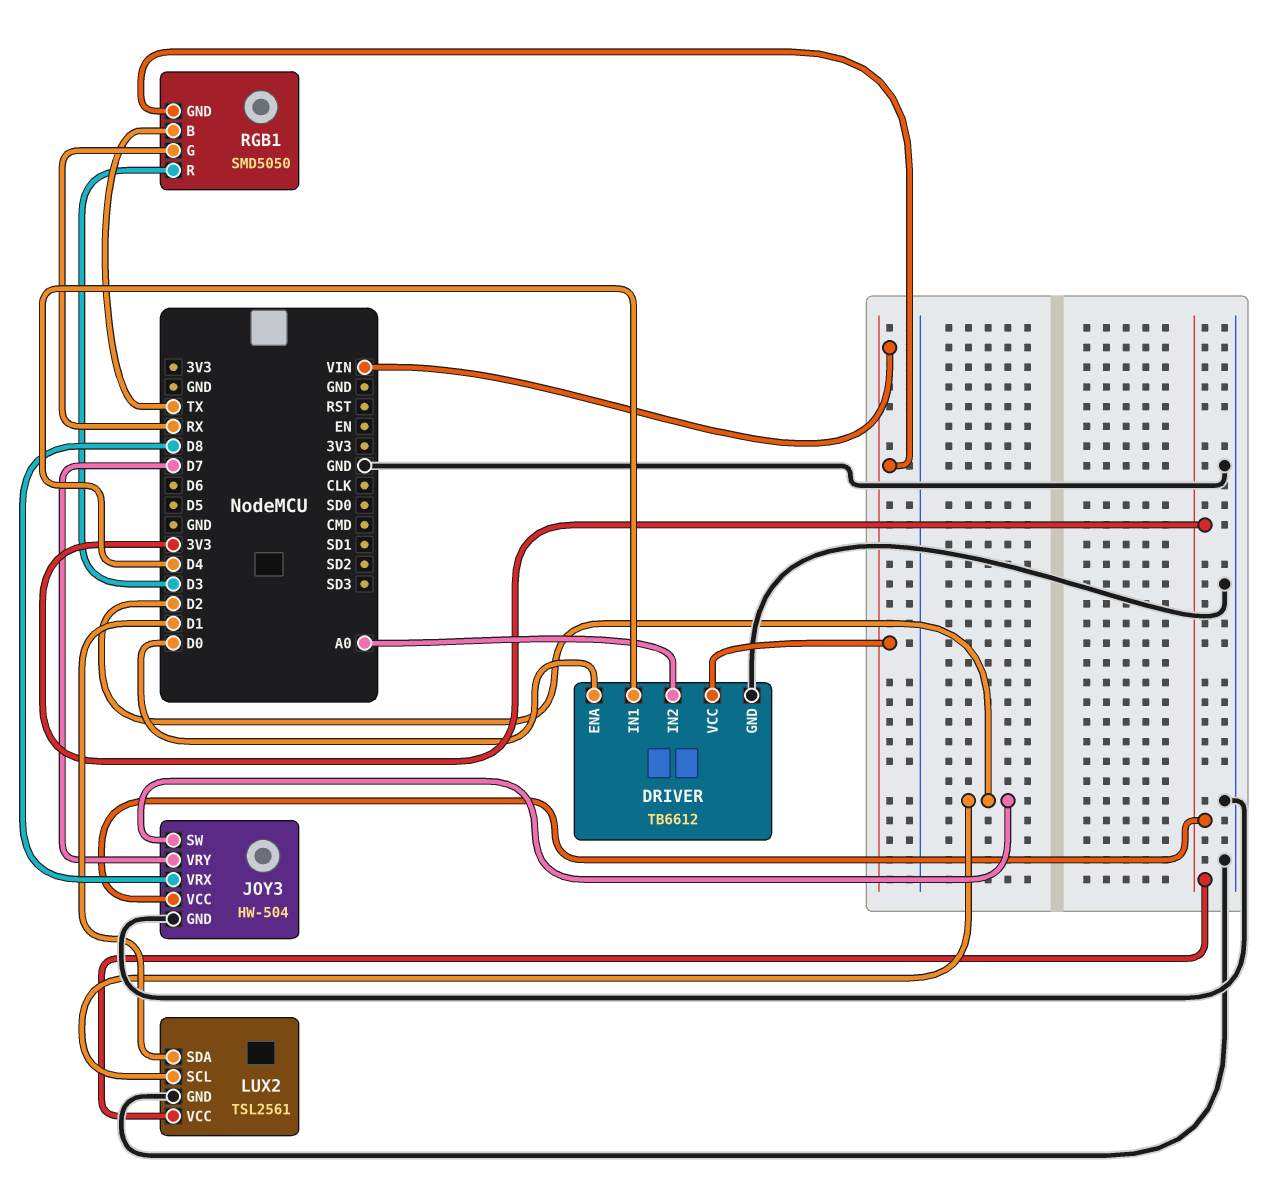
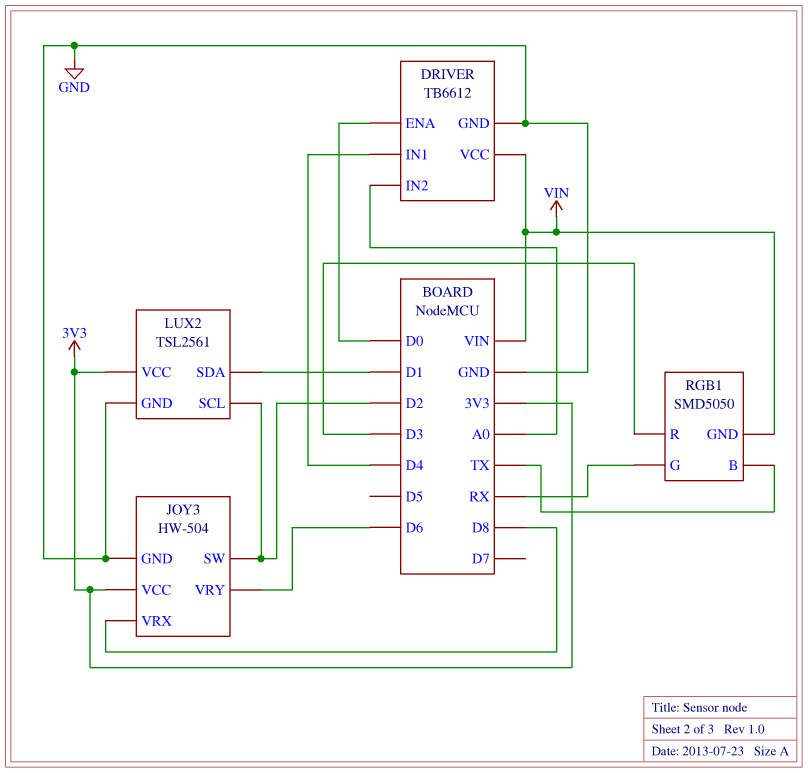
JOY3 pin VRY: D7 -> D6

